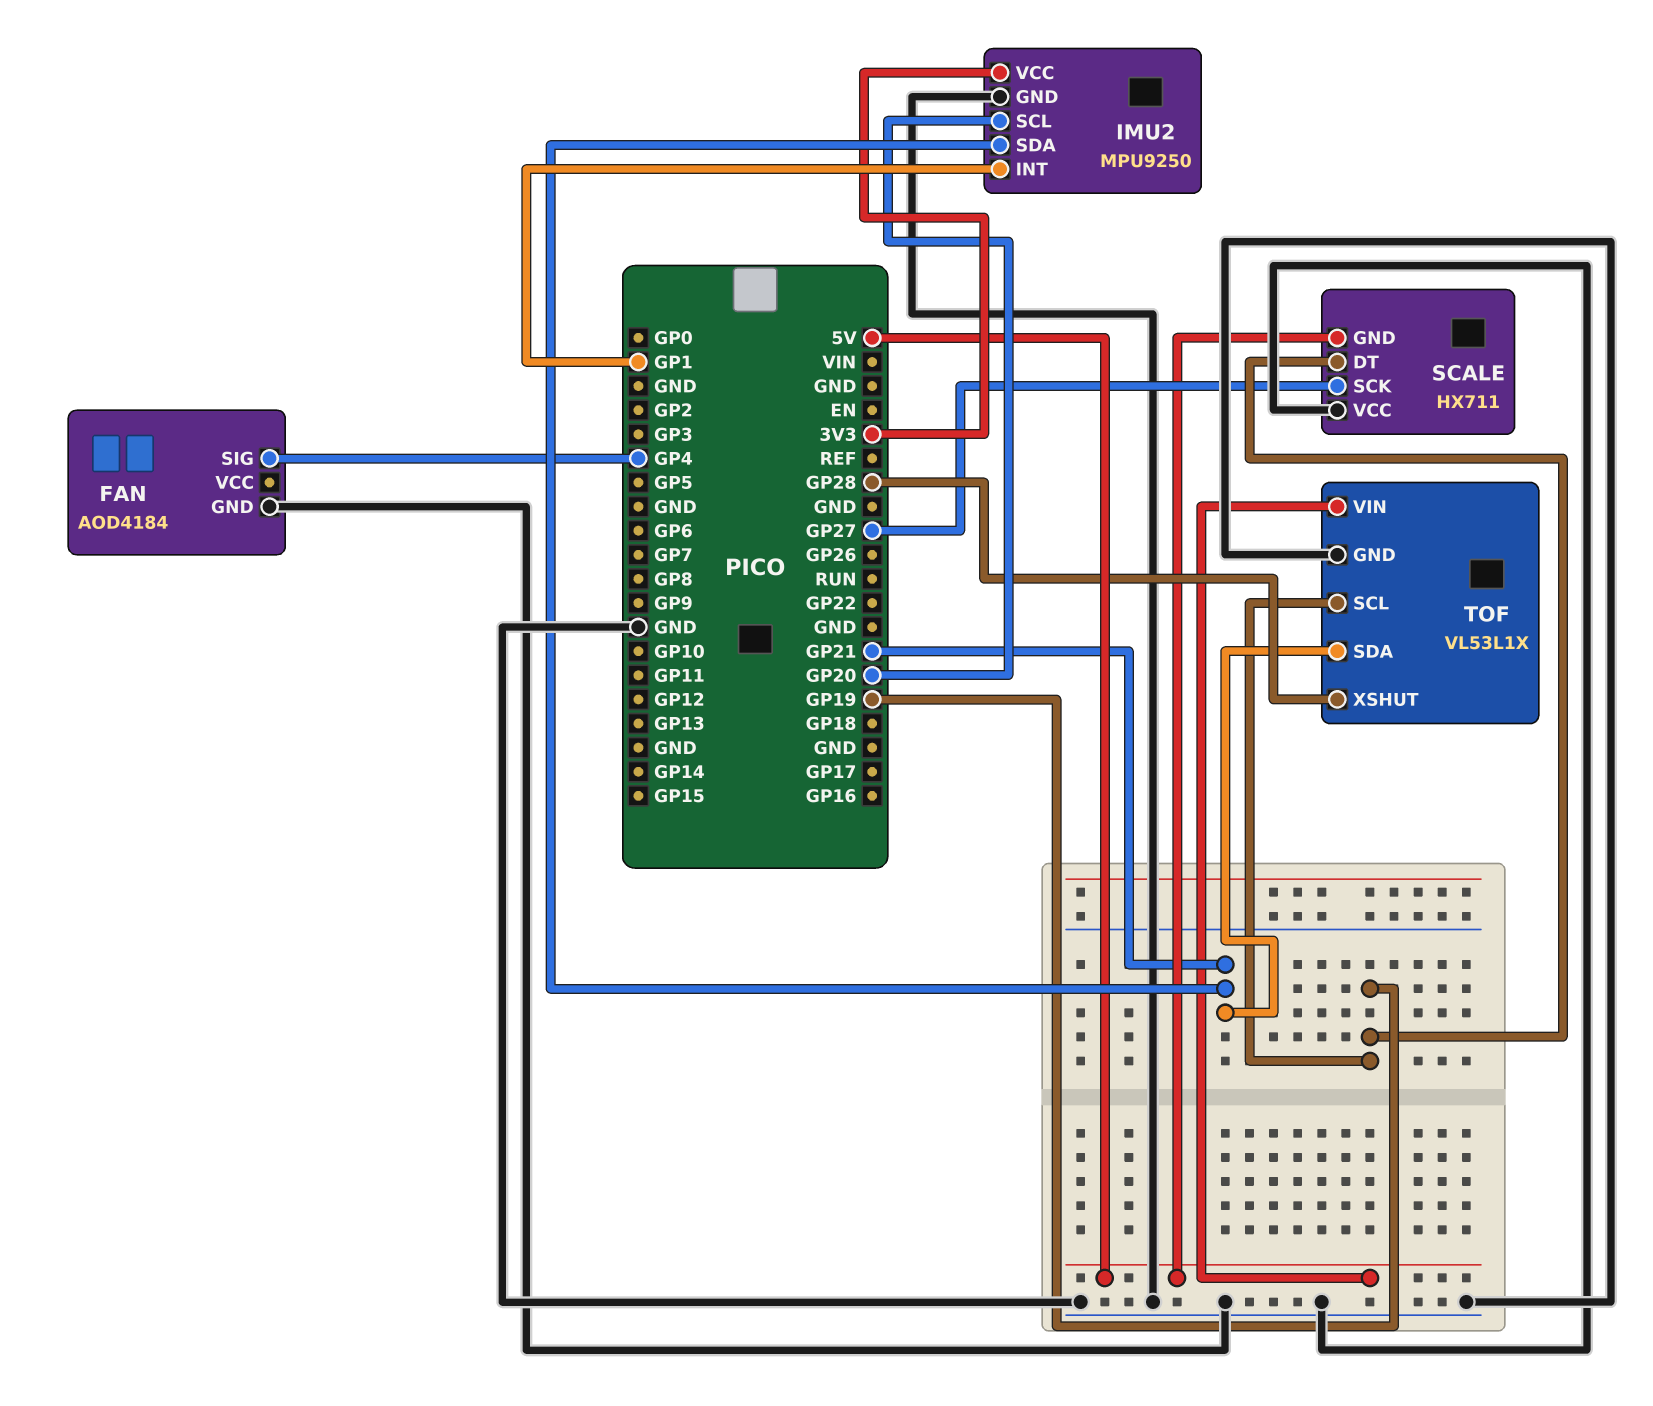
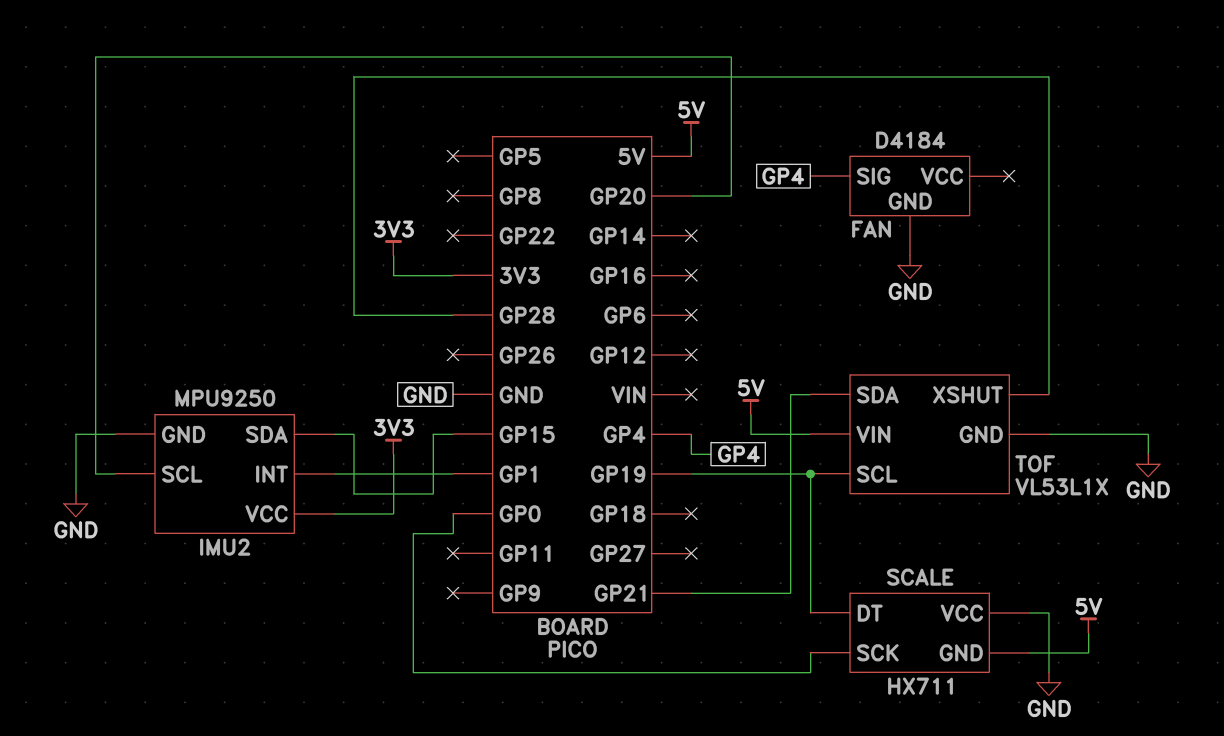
FAN: AOD4184 -> D4184
IMU2 pin SDA: GP21 -> GP15
SCALE pin SCK: GP27 -> GP0

